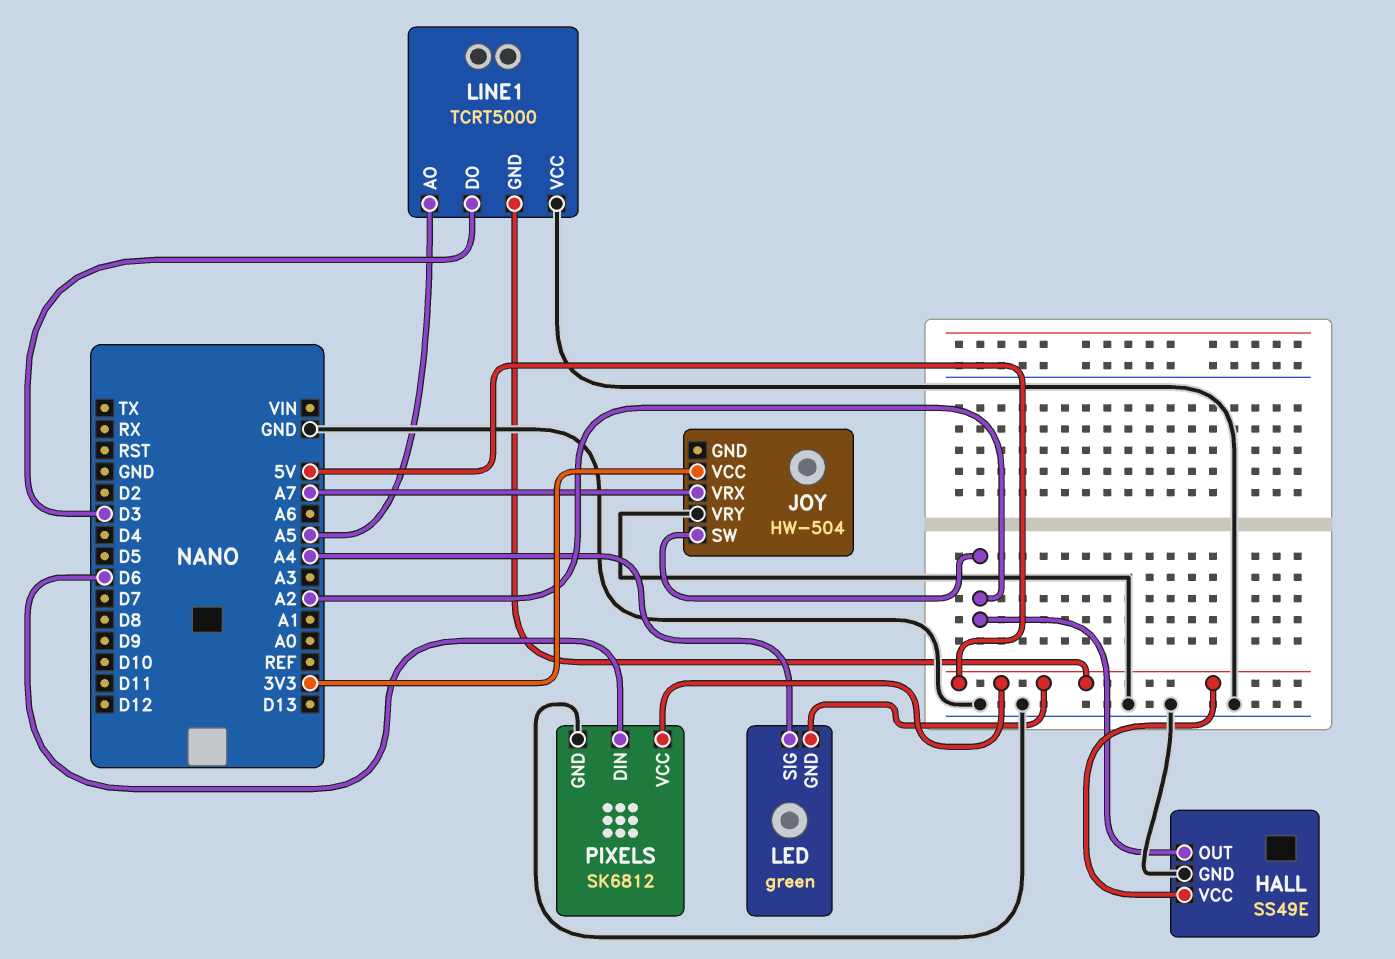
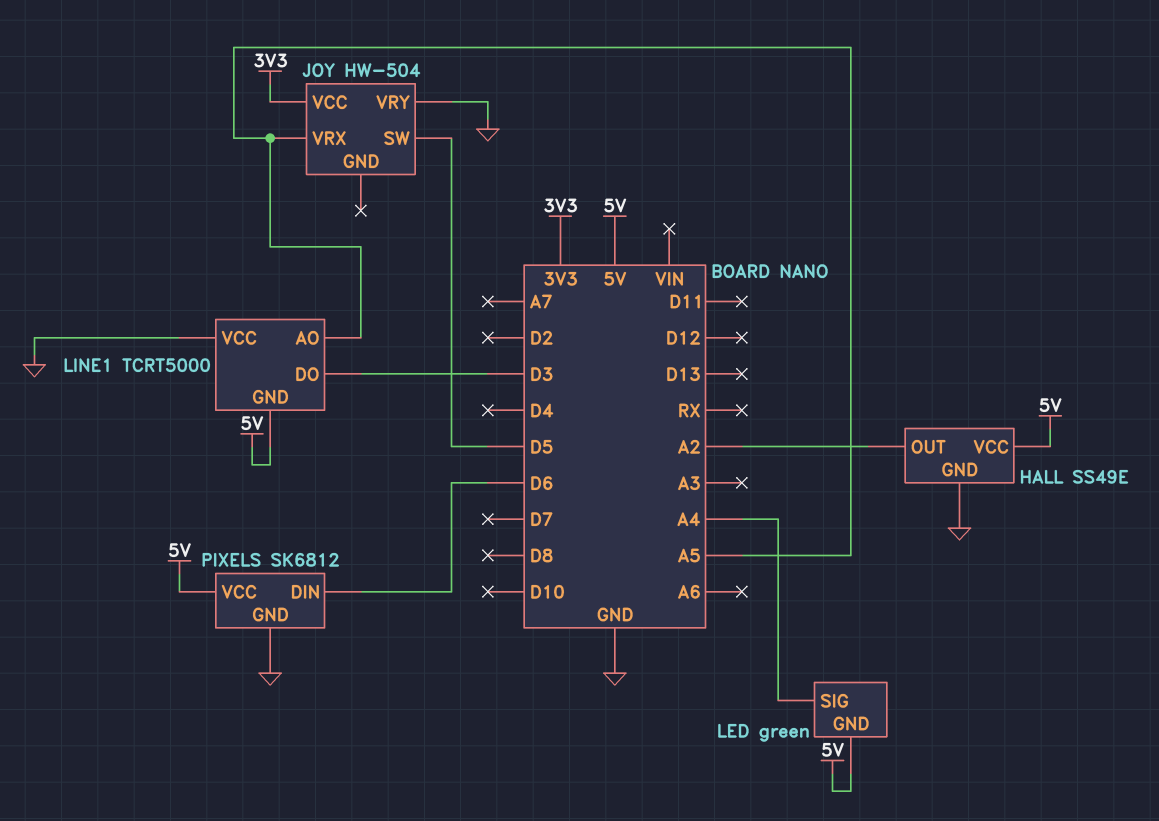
JOY pin SW: A2 -> D5
JOY pin VRX: A7 -> A5

